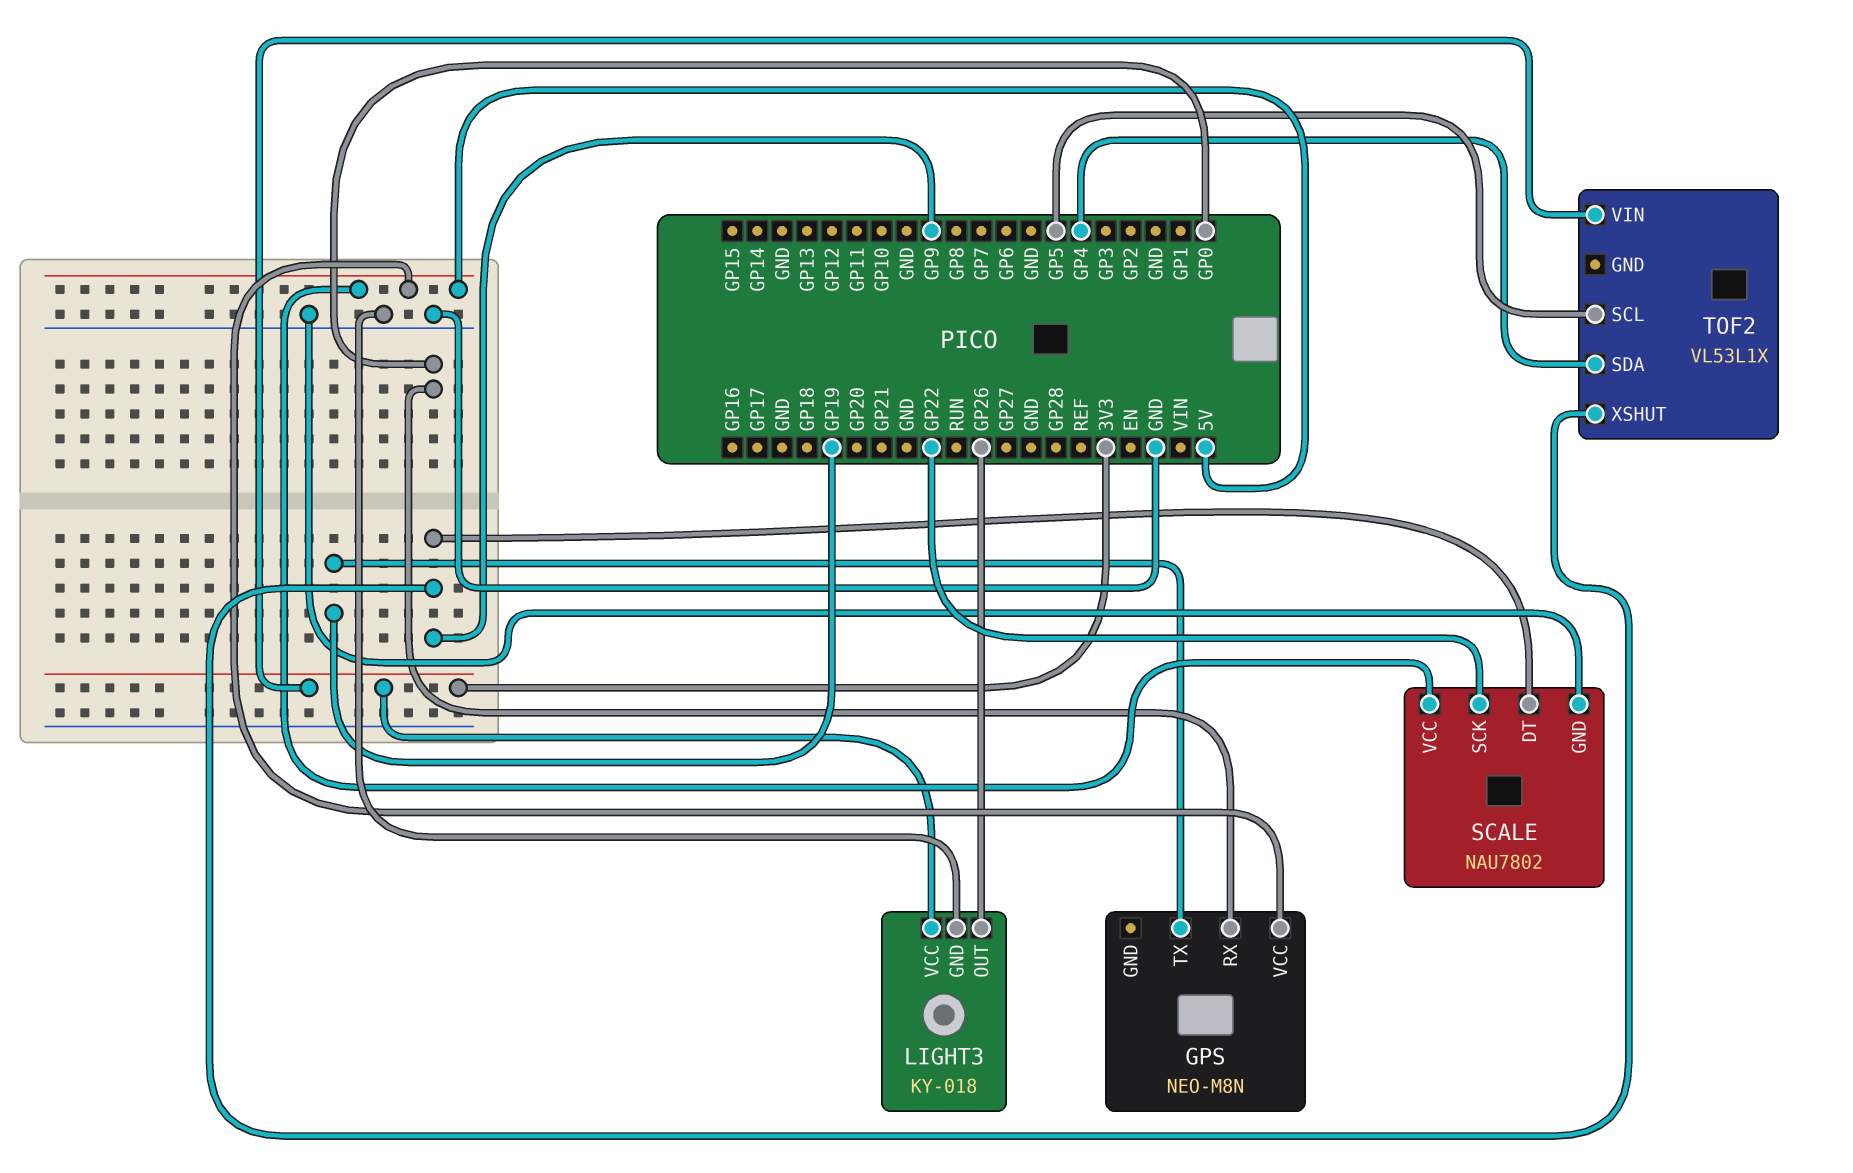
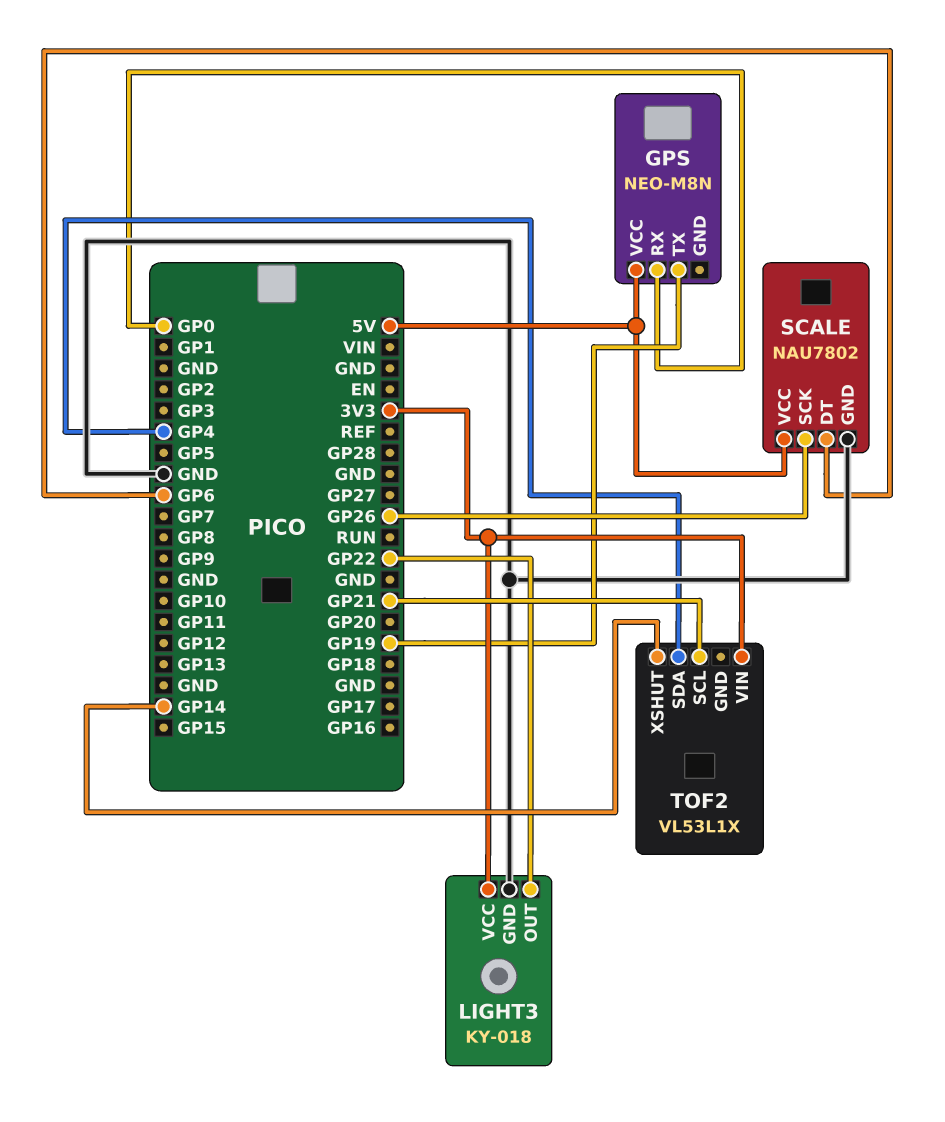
LIGHT3 pin OUT: GP26 -> GP22
SCALE pin DT: GP9 -> GP6
SCALE pin SCK: GP22 -> GP26
TOF2 pin SCL: GP5 -> GP21
TOF2 pin XSHUT: GP9 -> GP14

